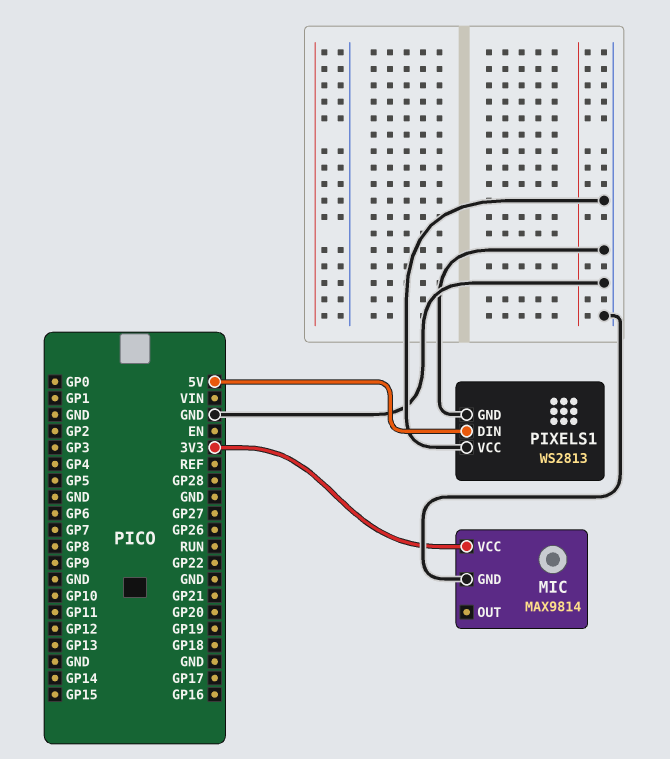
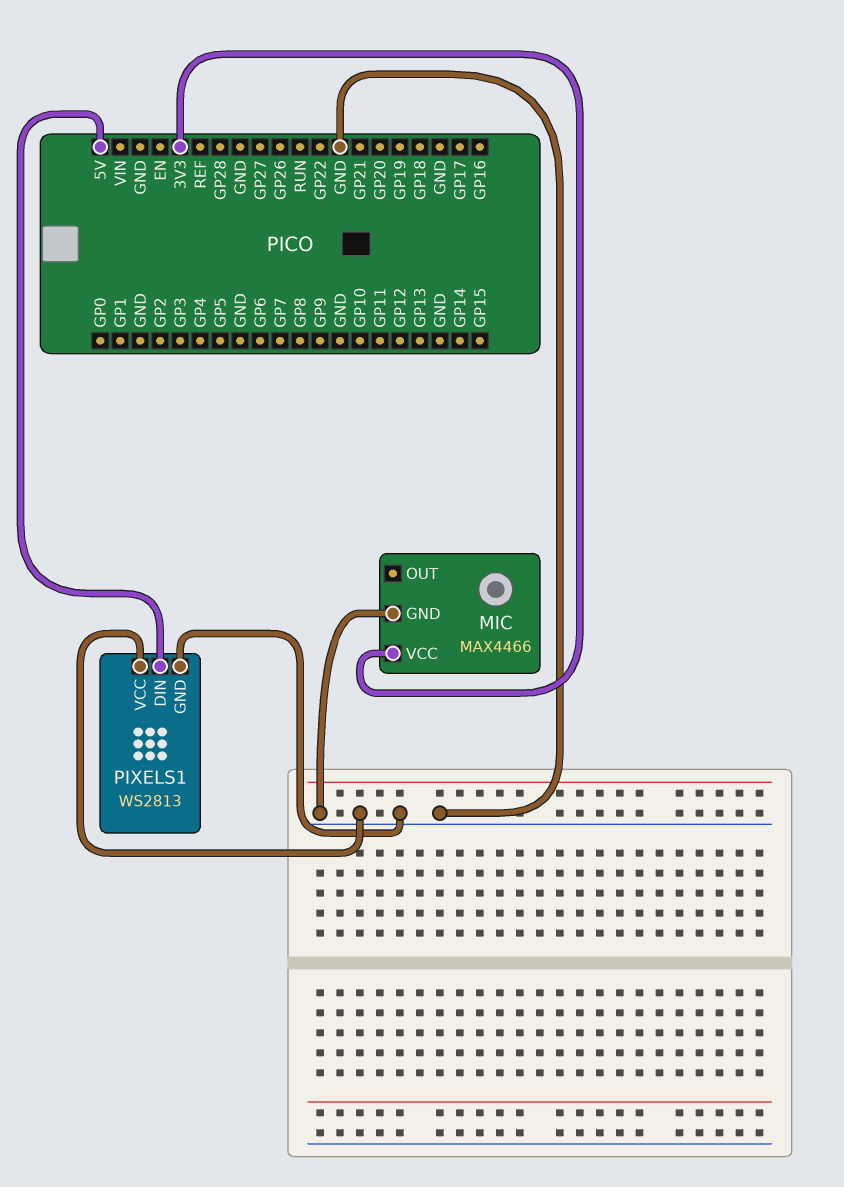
MIC: MAX9814 -> MAX4466

